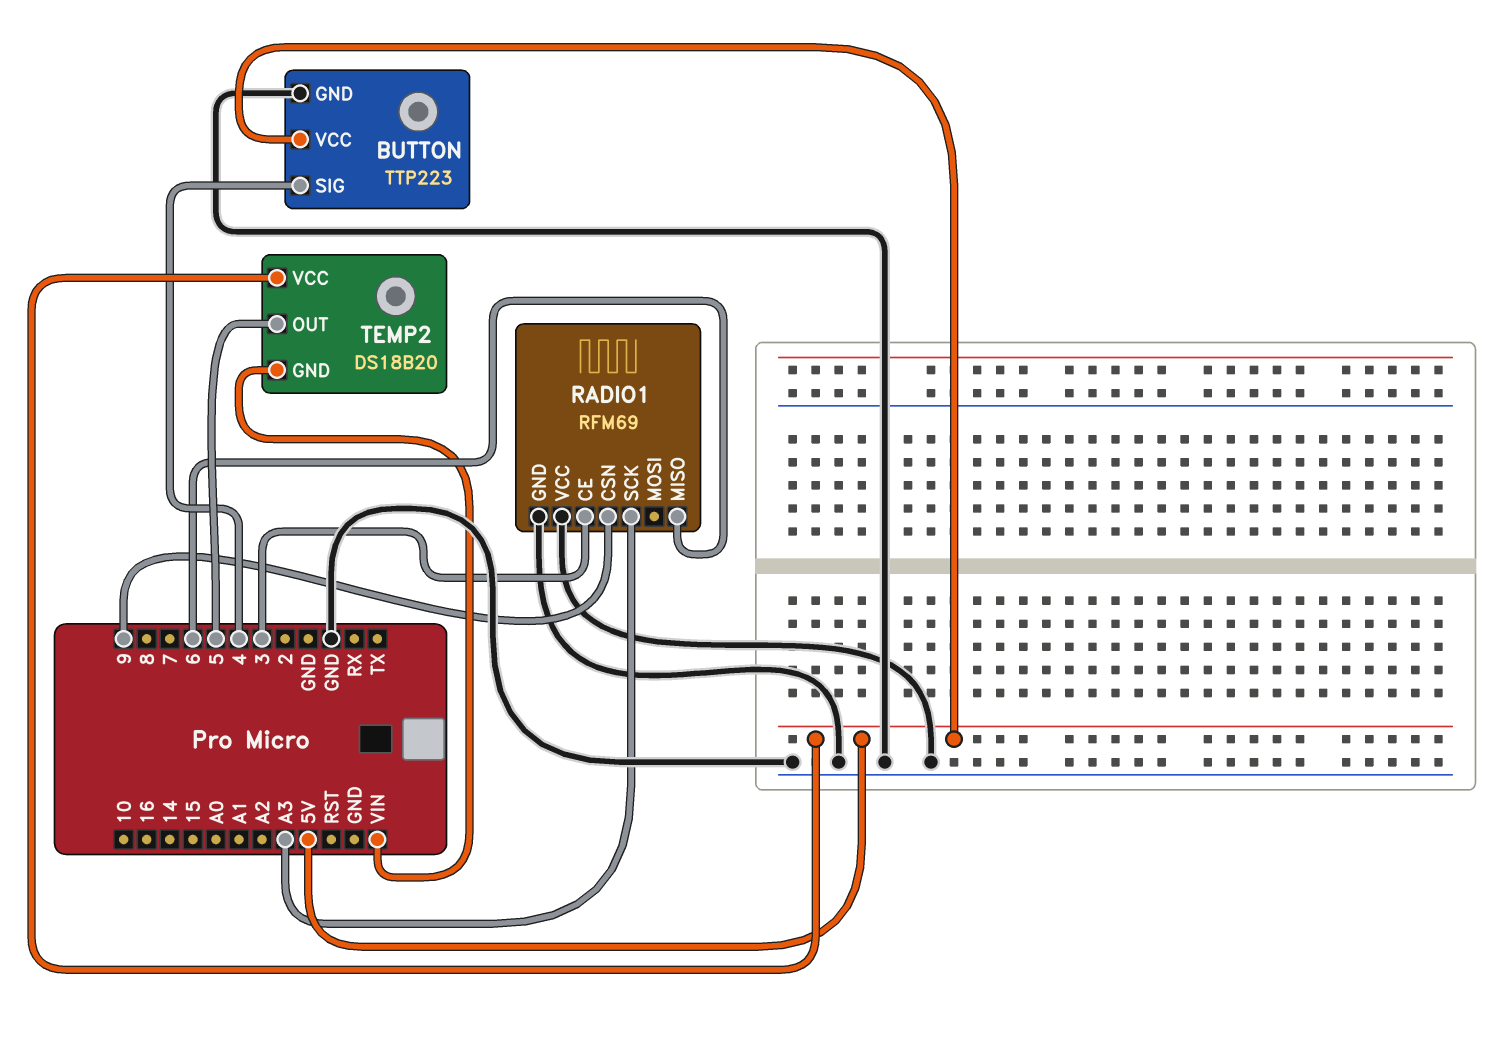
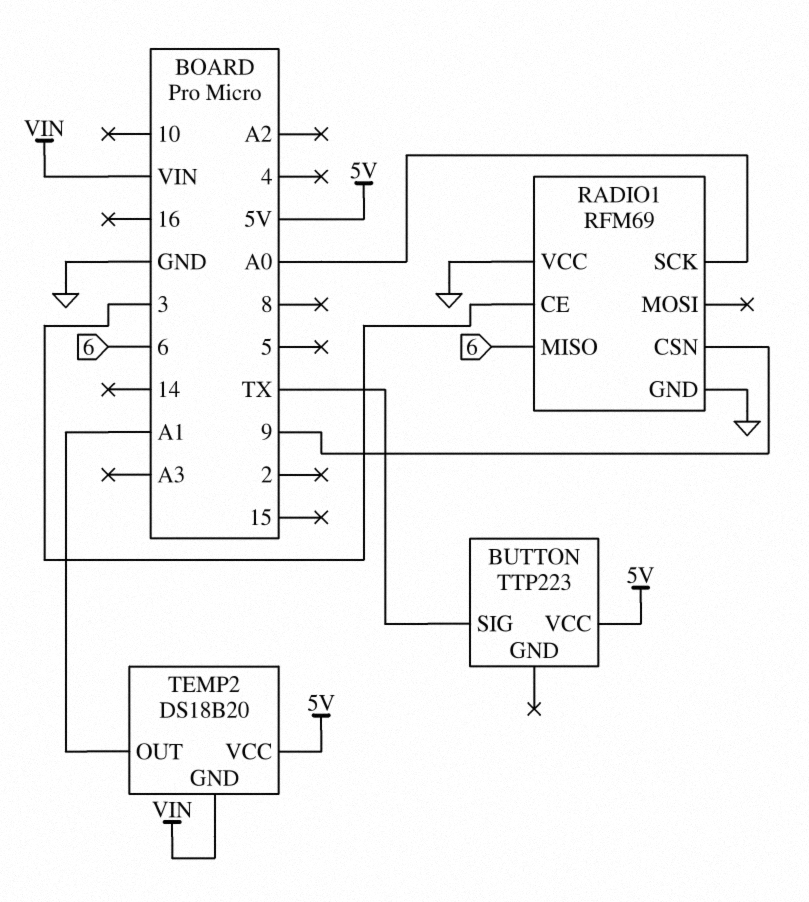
BUTTON pin GND: GND -> none
BUTTON pin SIG: 4 -> TX
RADIO1 pin SCK: A3 -> A0
TEMP2 pin OUT: 5 -> A1

